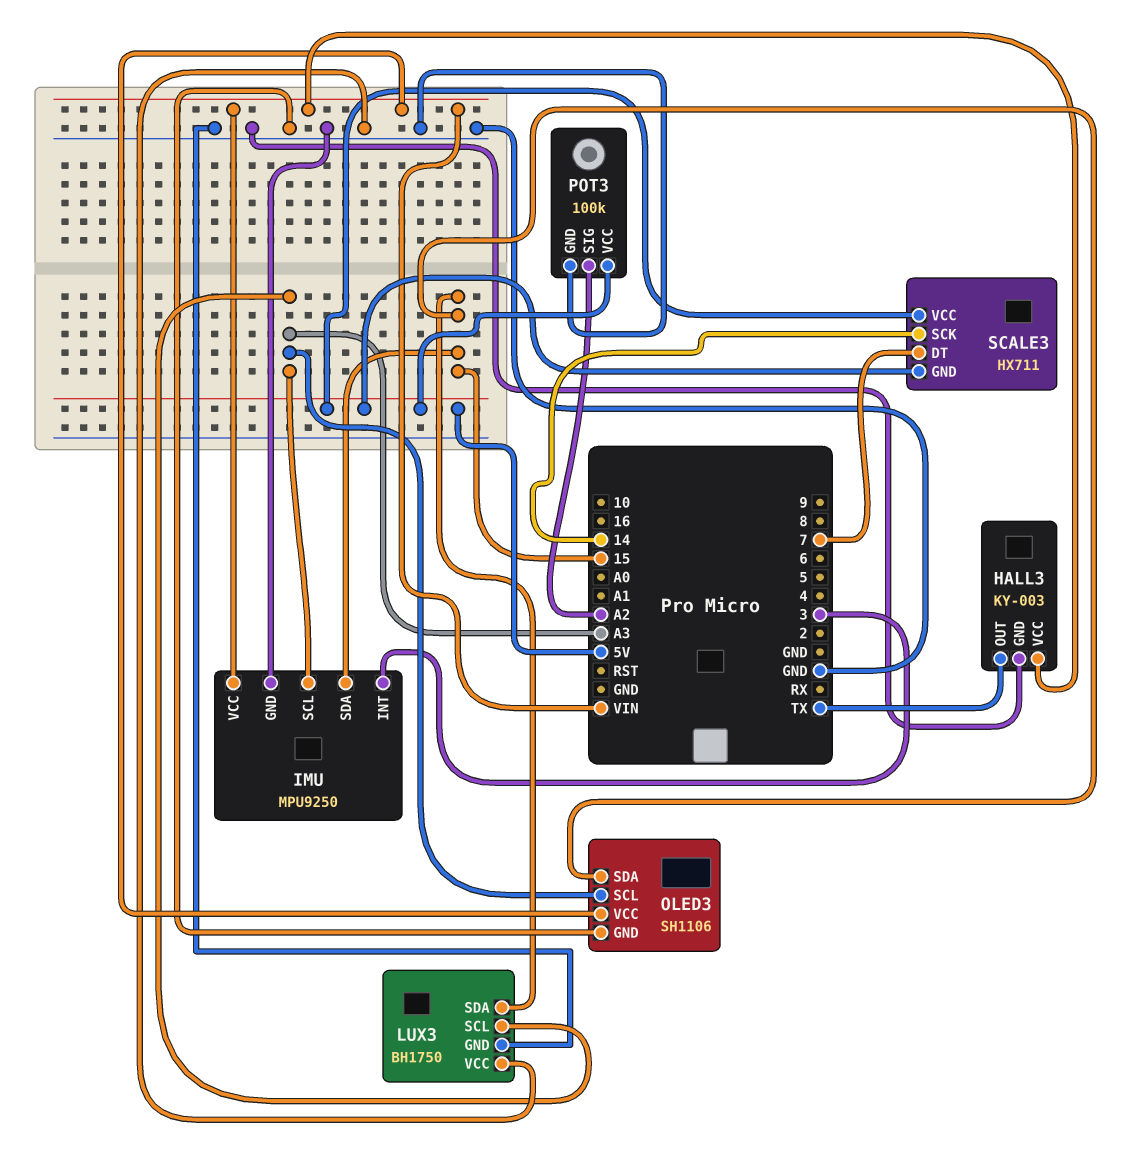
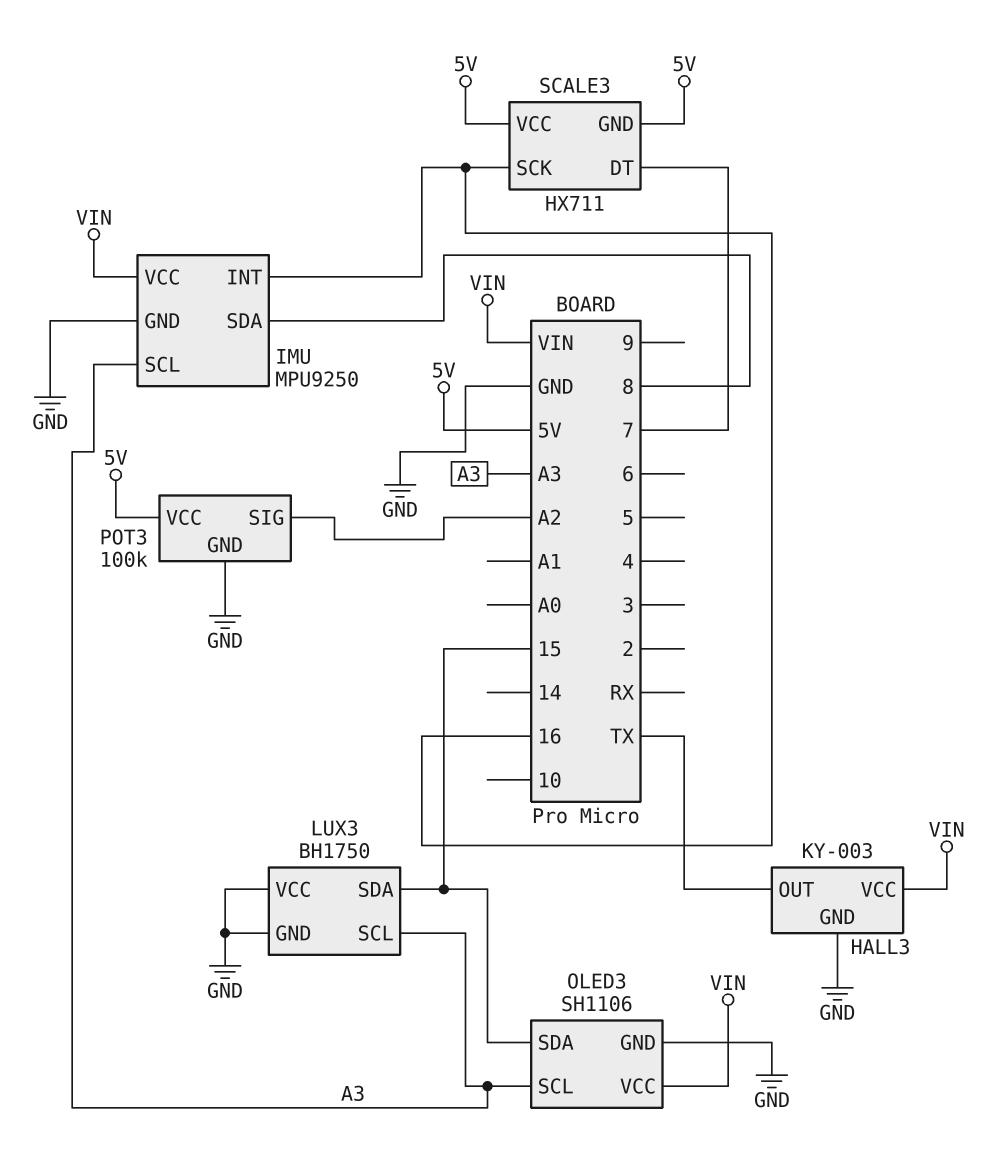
IMU pin INT: 3 -> 16
IMU pin SDA: 15 -> 8
SCALE3 pin SCK: 14 -> 16

